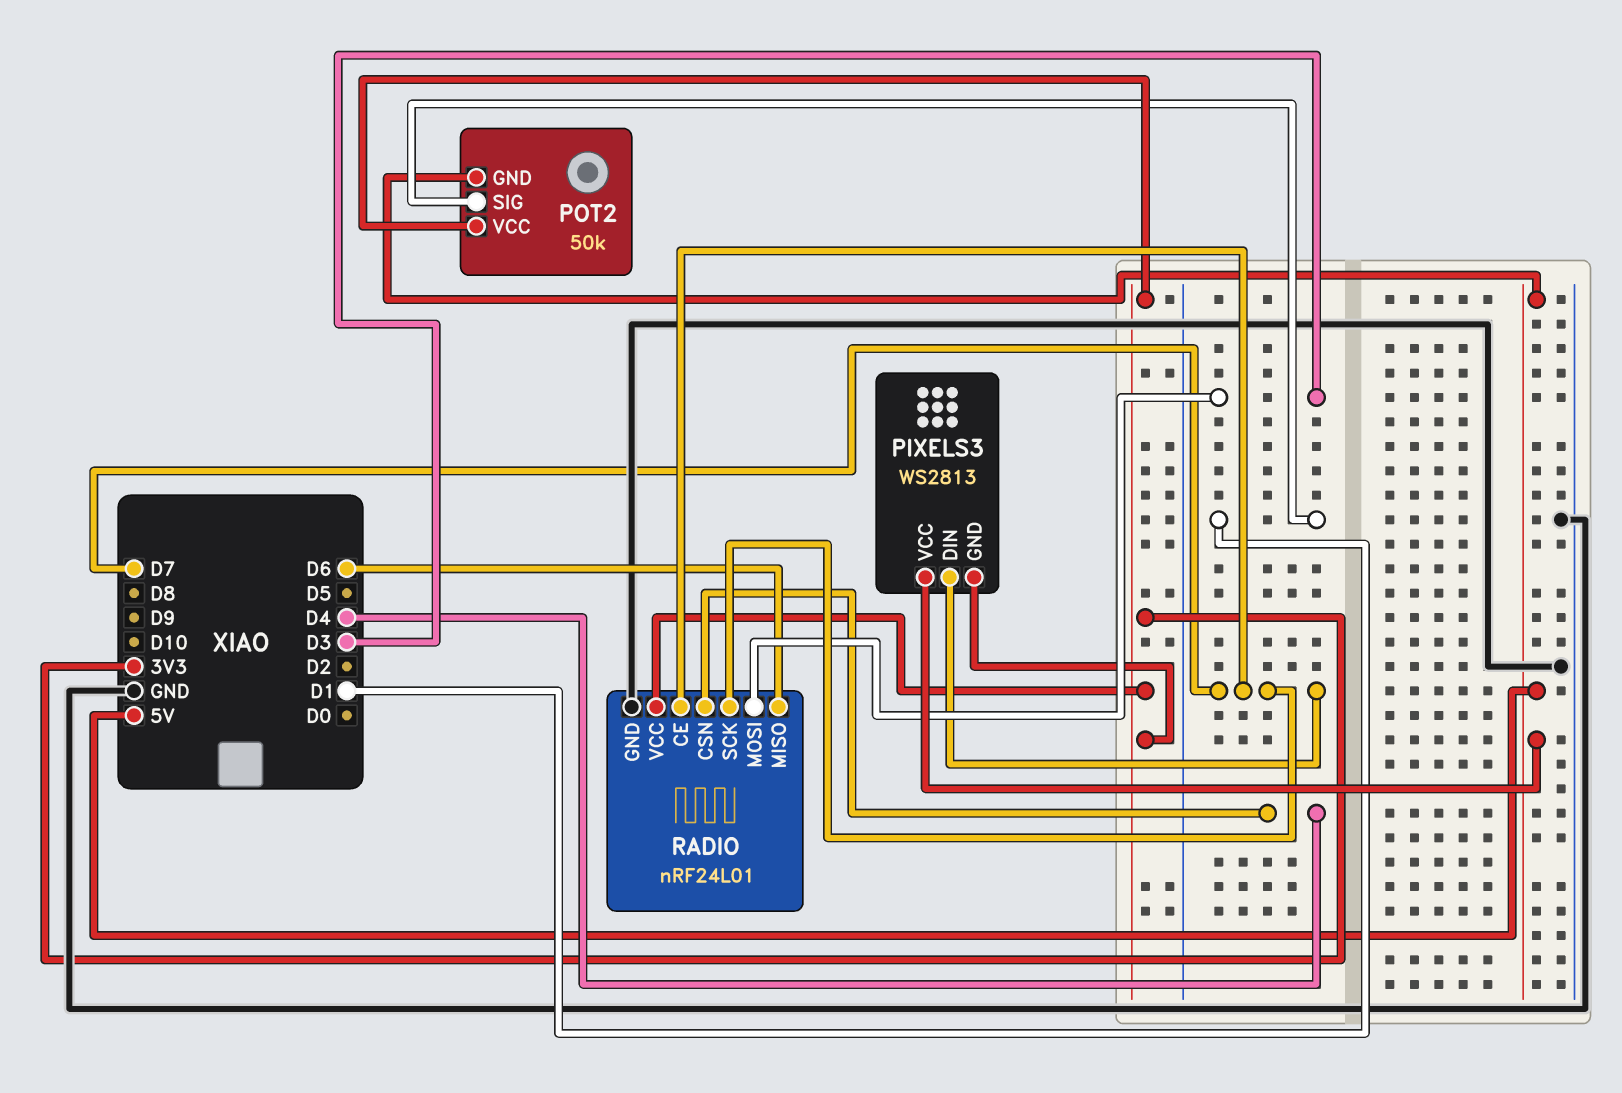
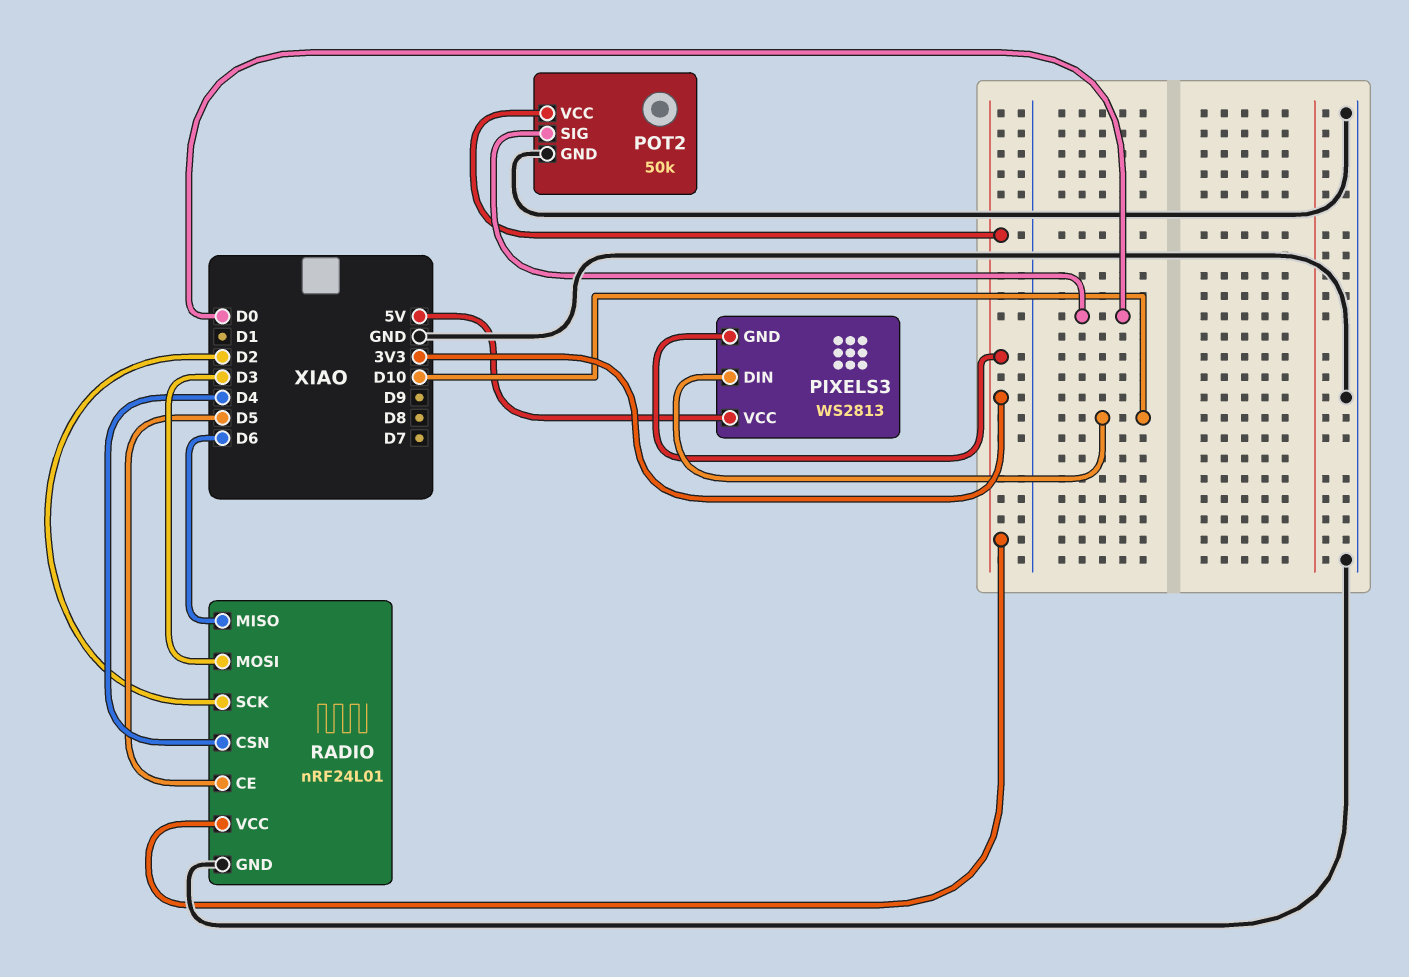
PIXELS3 pin DIN: D7 -> D10
POT2 pin GND: 5V -> GND
POT2 pin SIG: D1 -> D0
RADIO pin CE: D7 -> D5
RADIO pin SCK: D7 -> D2

